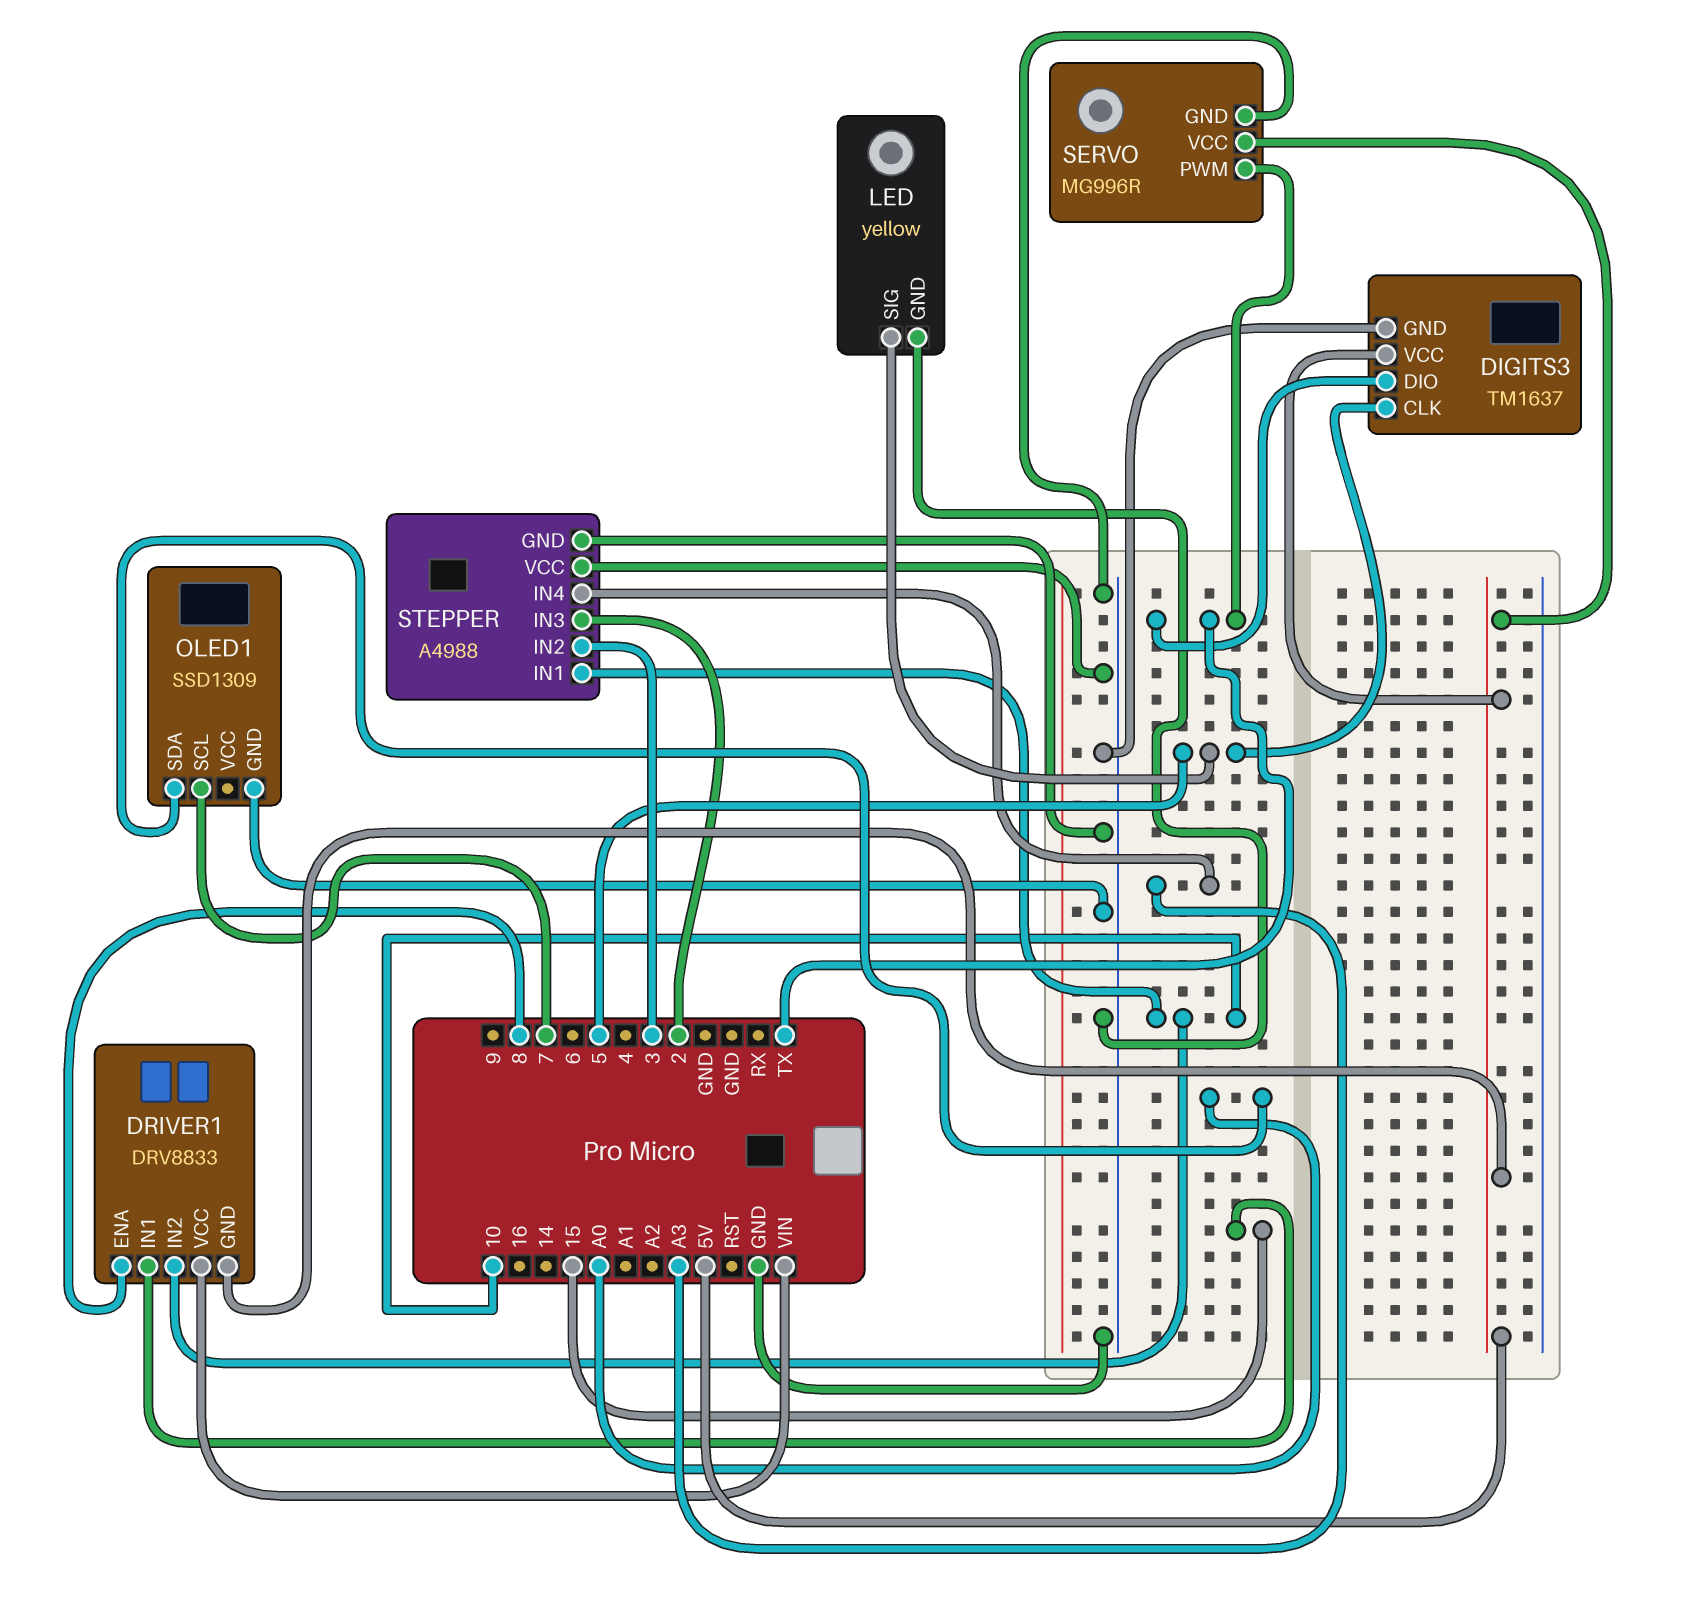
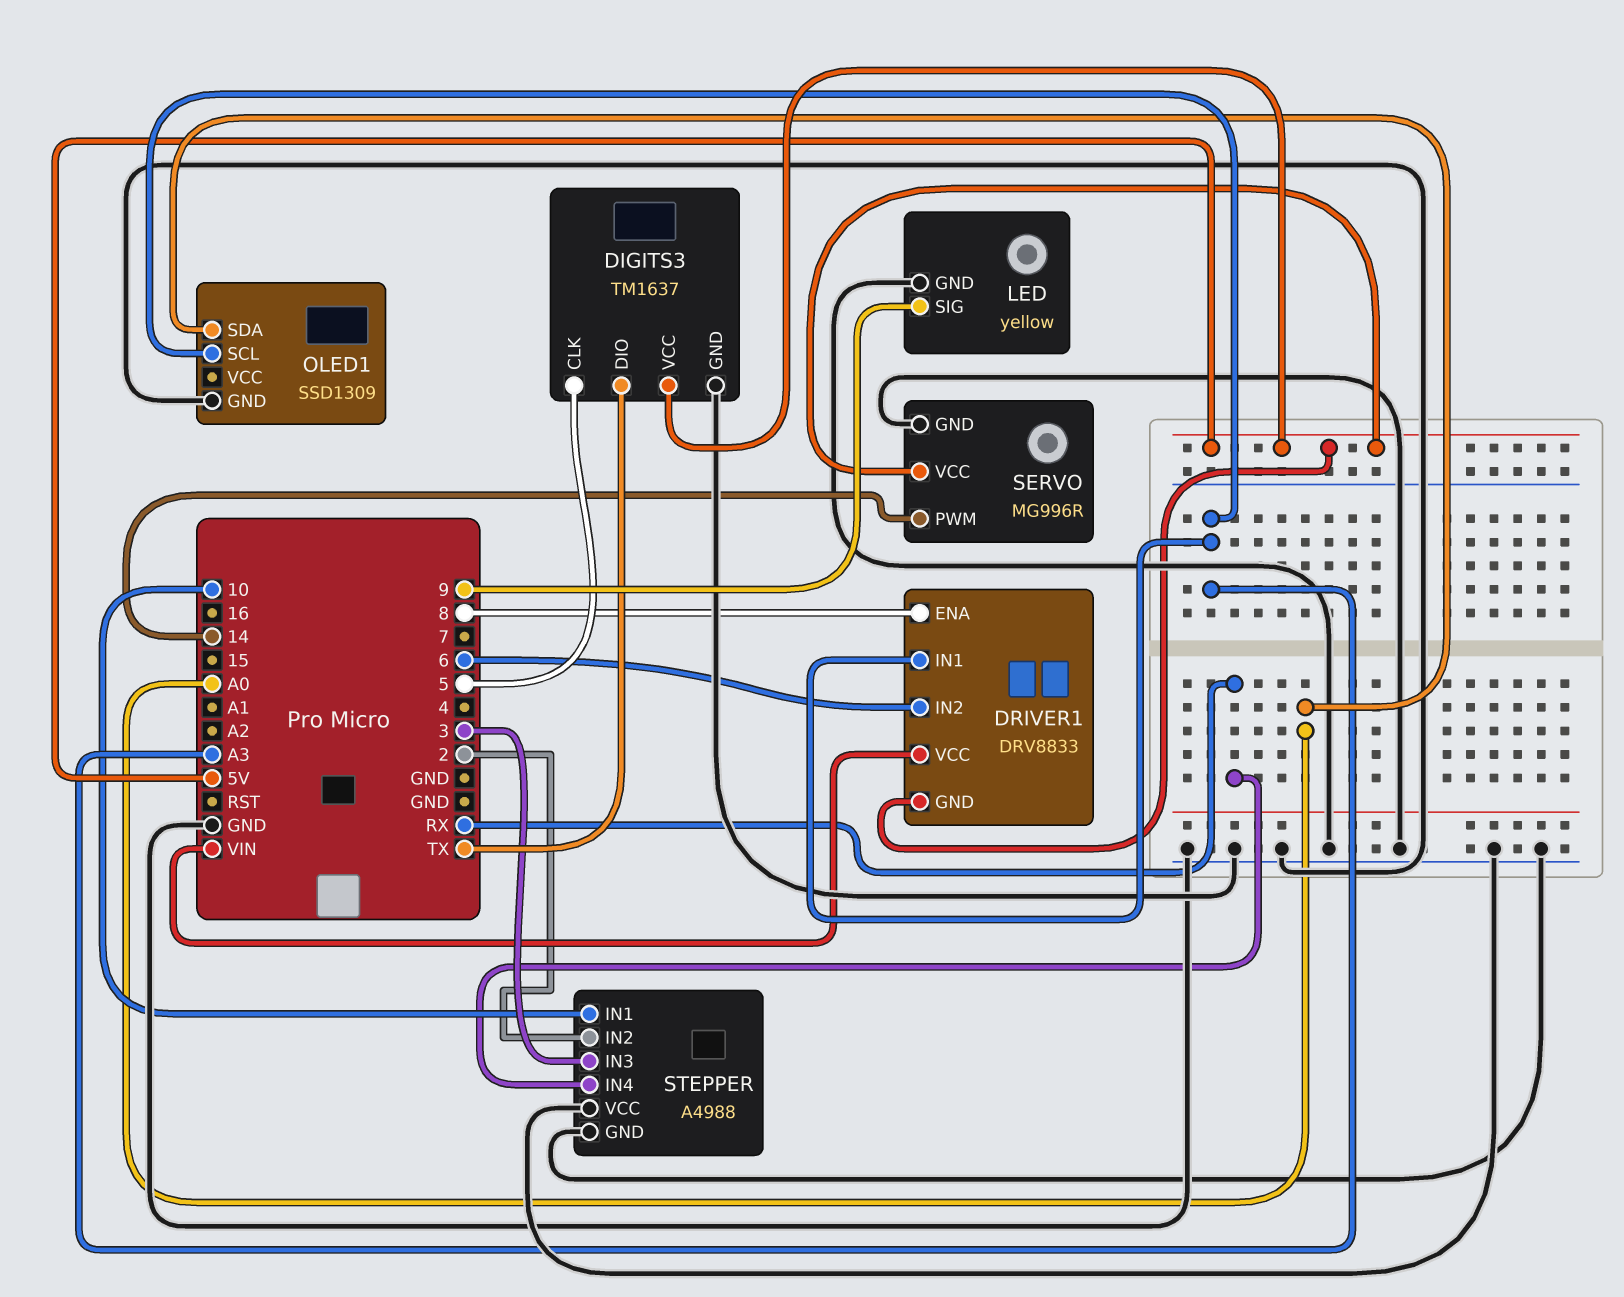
DRIVER1 pin IN1: 15 -> A3
DRIVER1 pin IN2: 10 -> 6
LED pin SIG: 5 -> 9
OLED1 pin SCL: 7 -> A3
SERVO pin PWM: TX -> 14
STEPPER pin IN2: 3 -> 2
STEPPER pin IN3: 2 -> 3
STEPPER pin IN4: A3 -> RX

